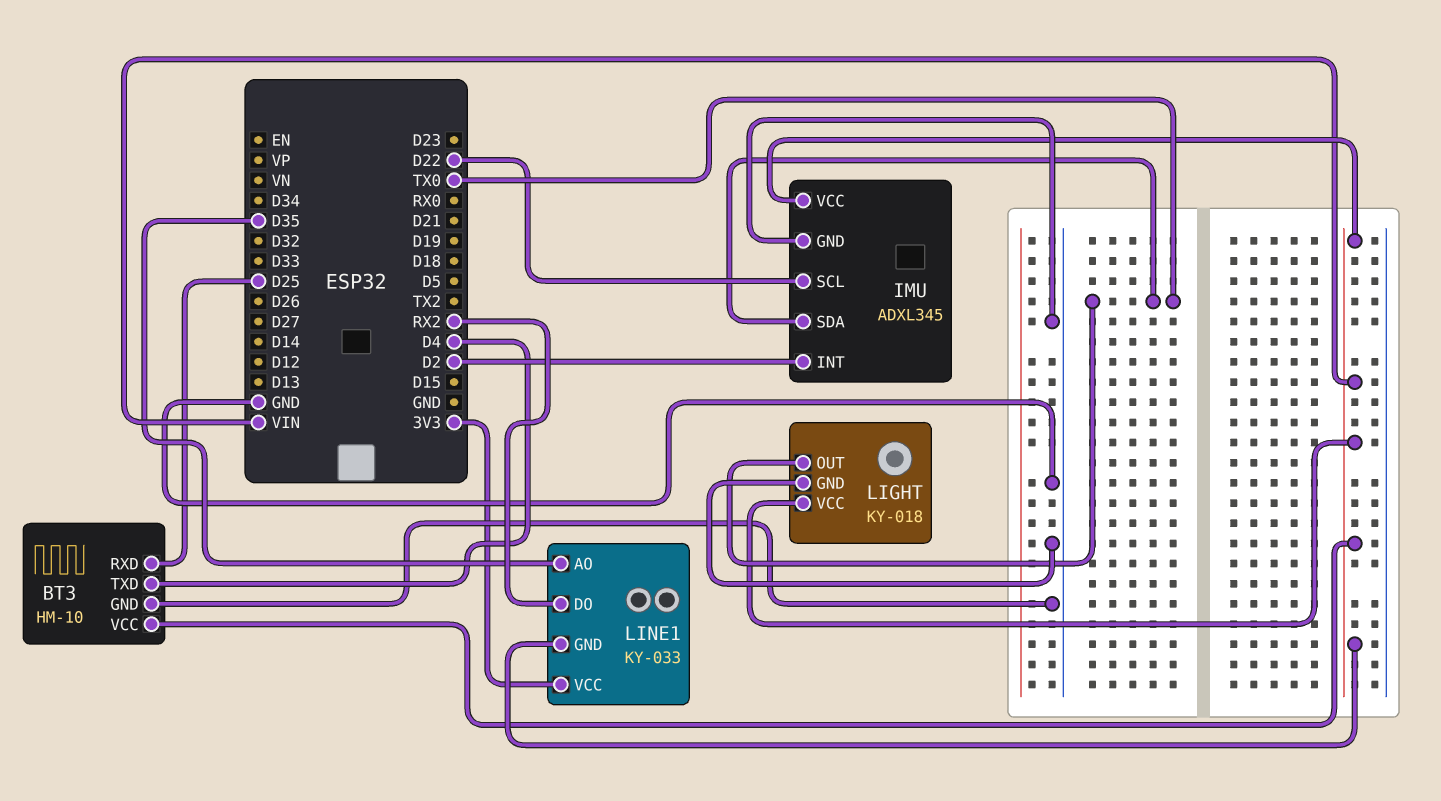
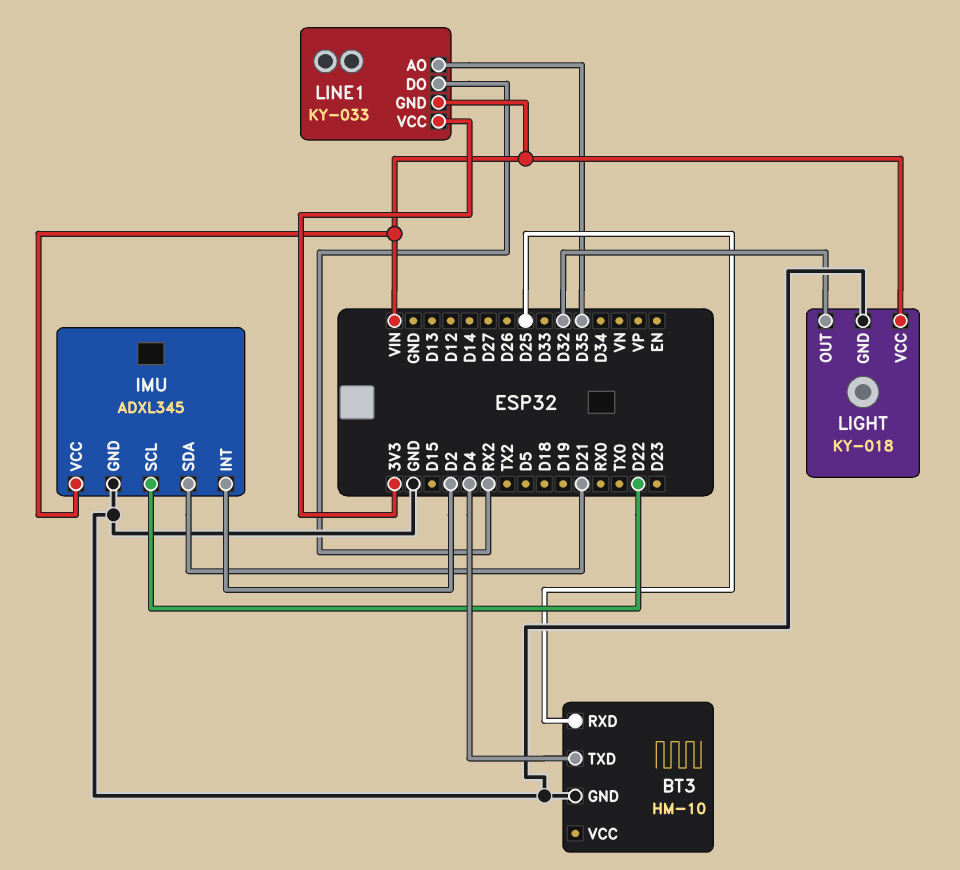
BT3 pin VCC: VIN -> none
IMU pin SDA: TX0 -> D21
LIGHT pin OUT: TX0 -> D32

